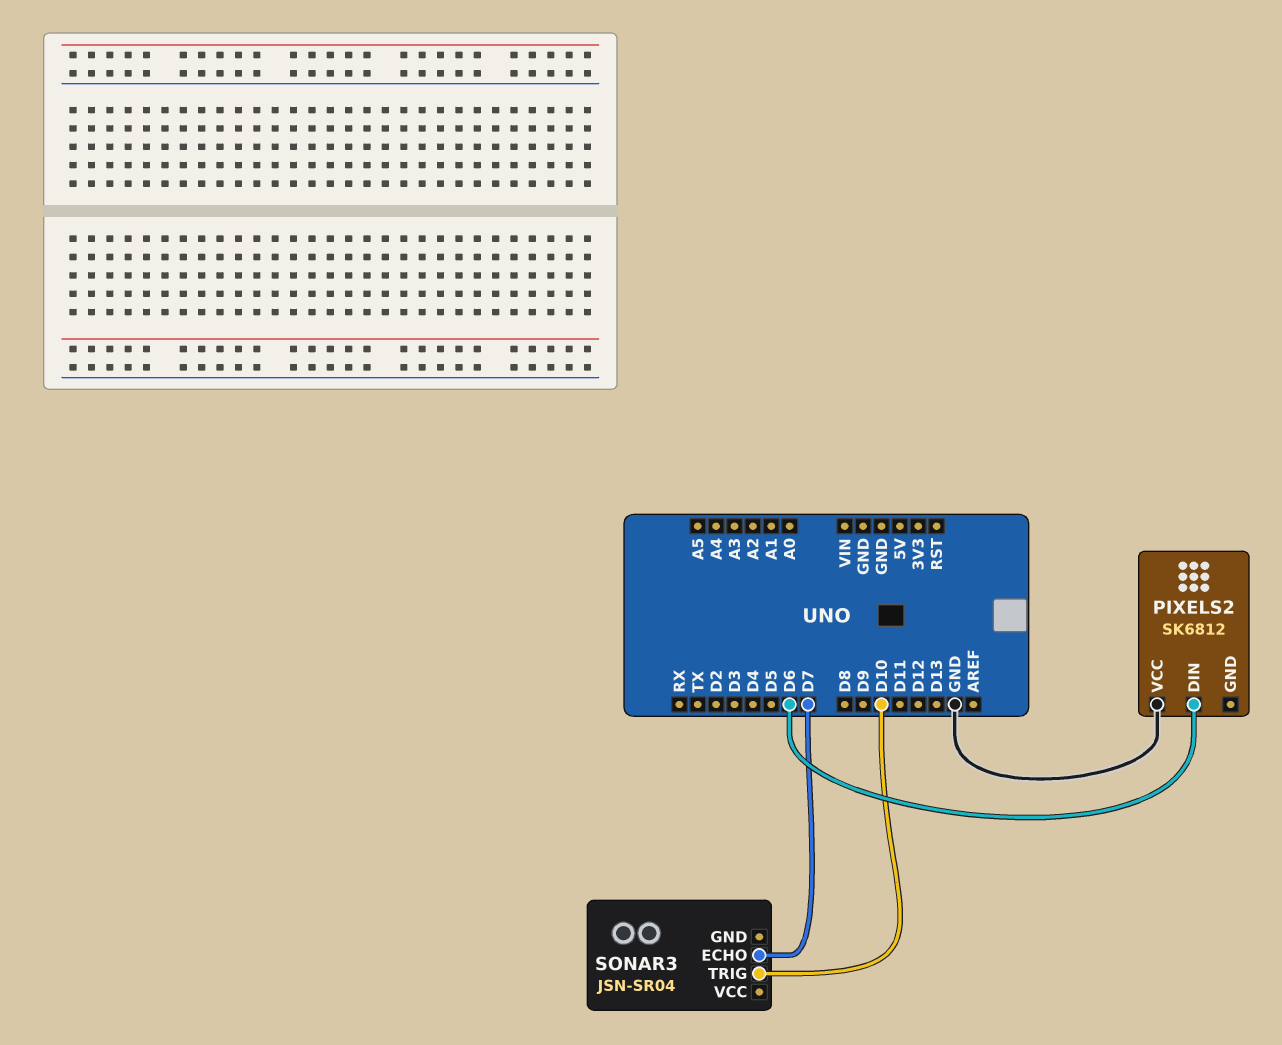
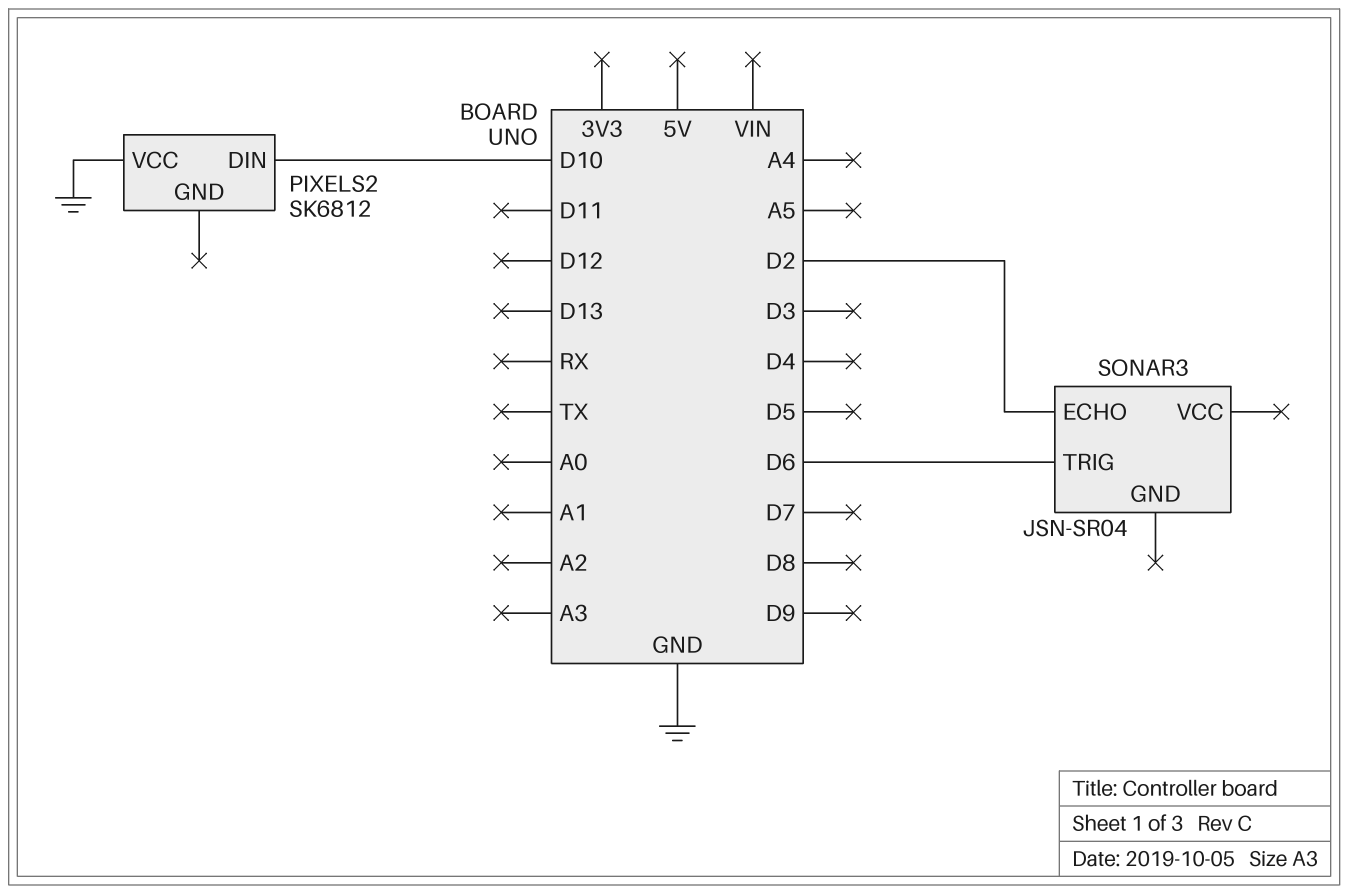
PIXELS2 pin DIN: D6 -> D10
SONAR3 pin ECHO: D7 -> D2
SONAR3 pin TRIG: D10 -> D6

